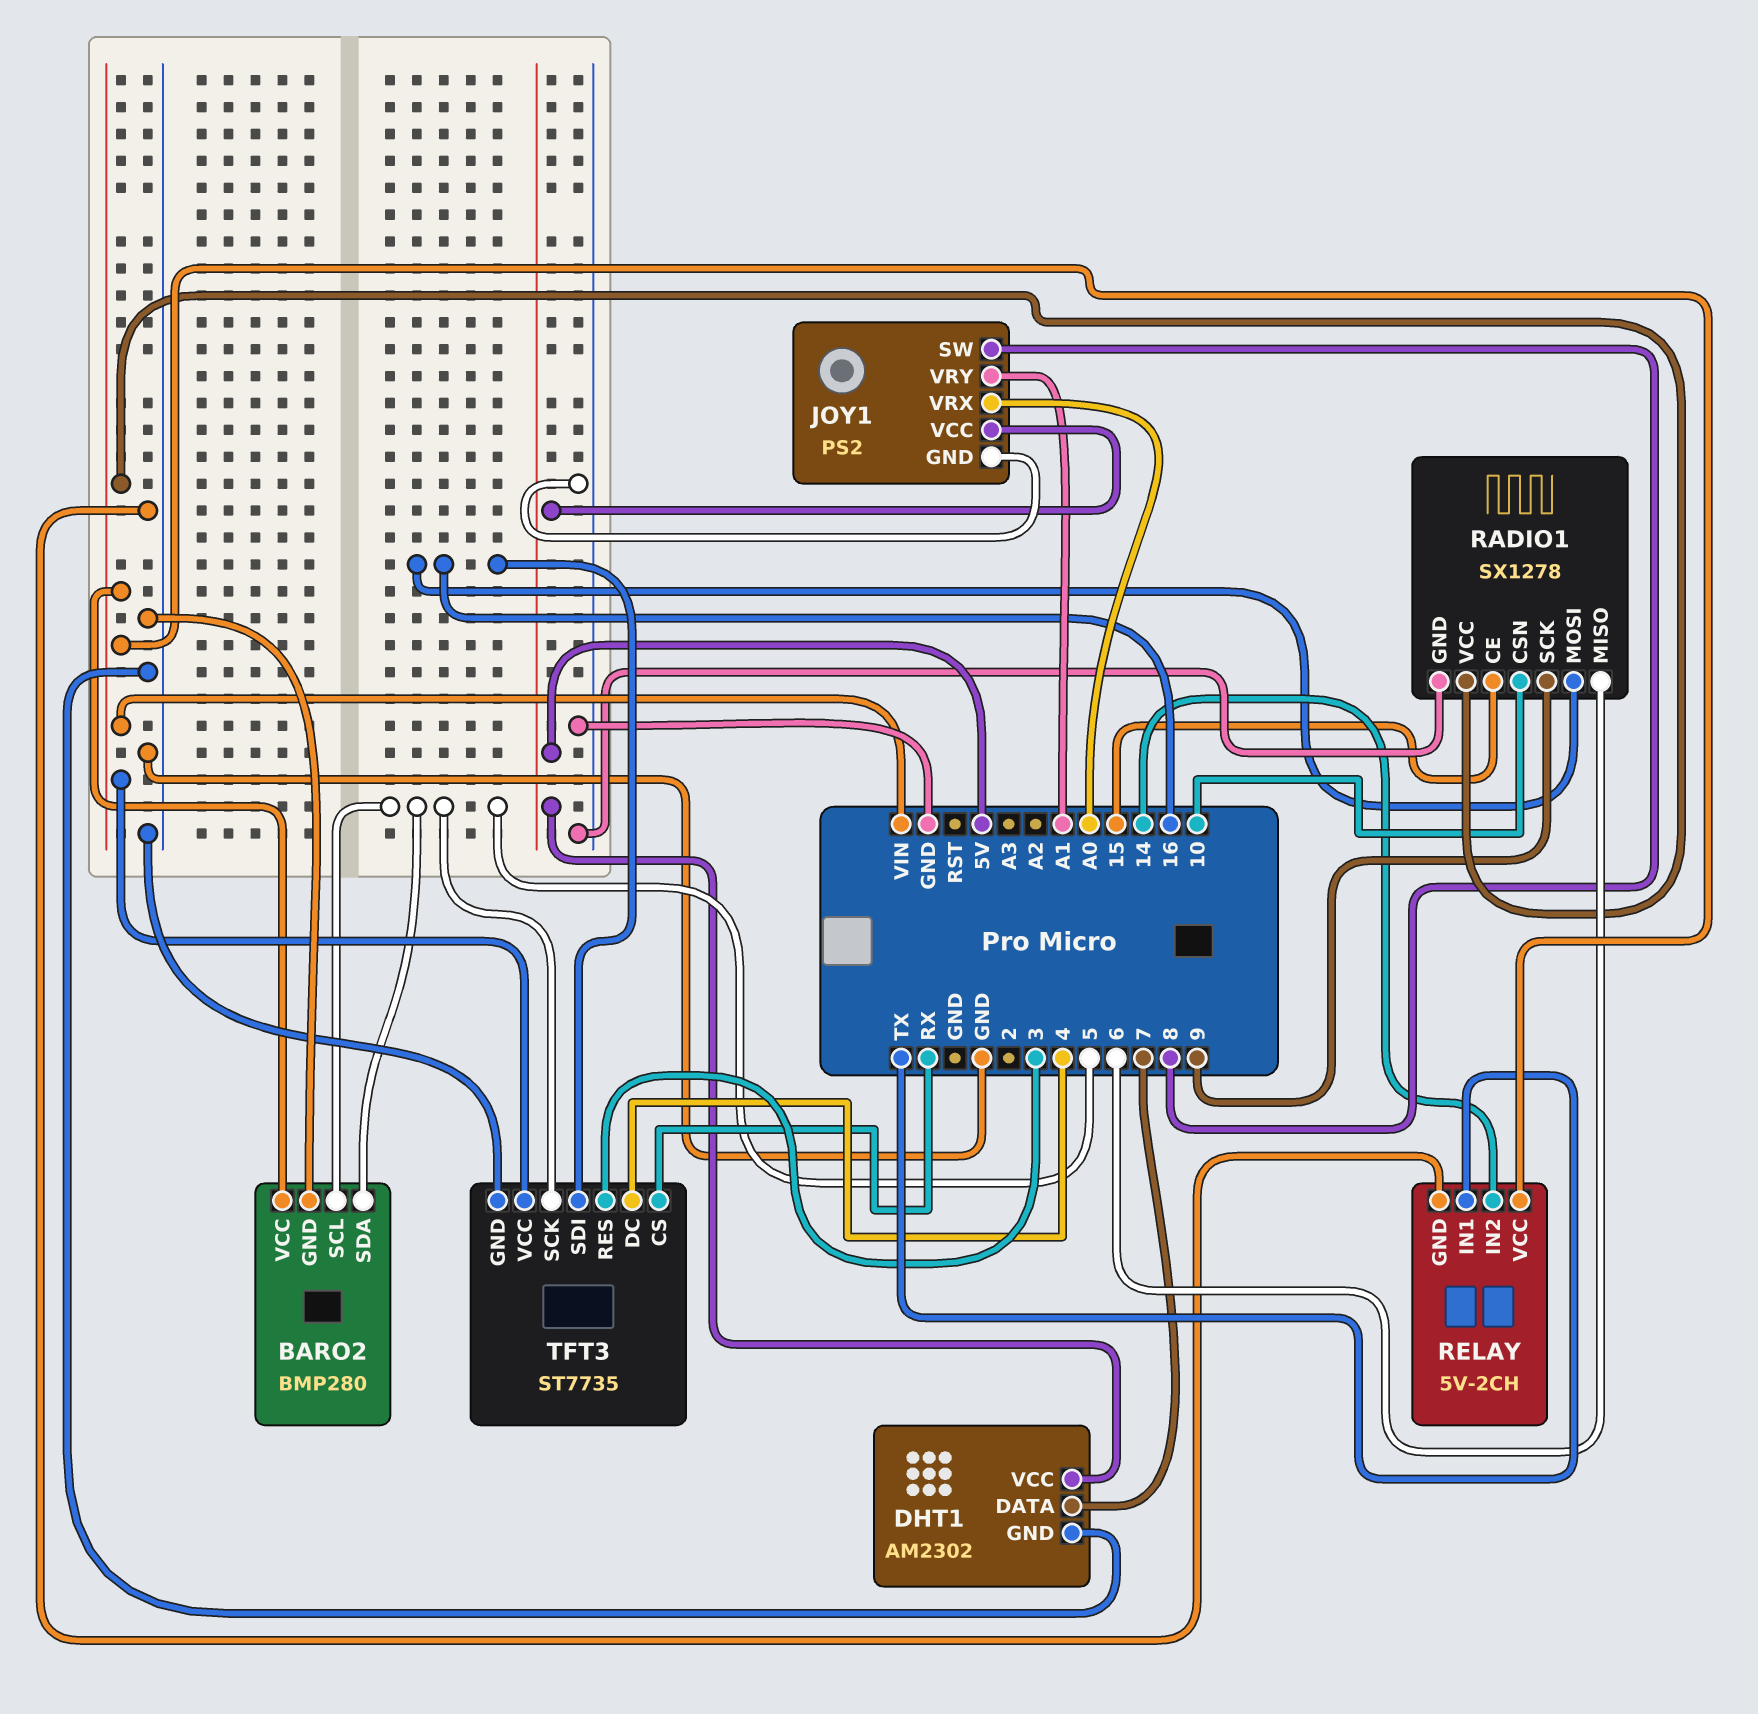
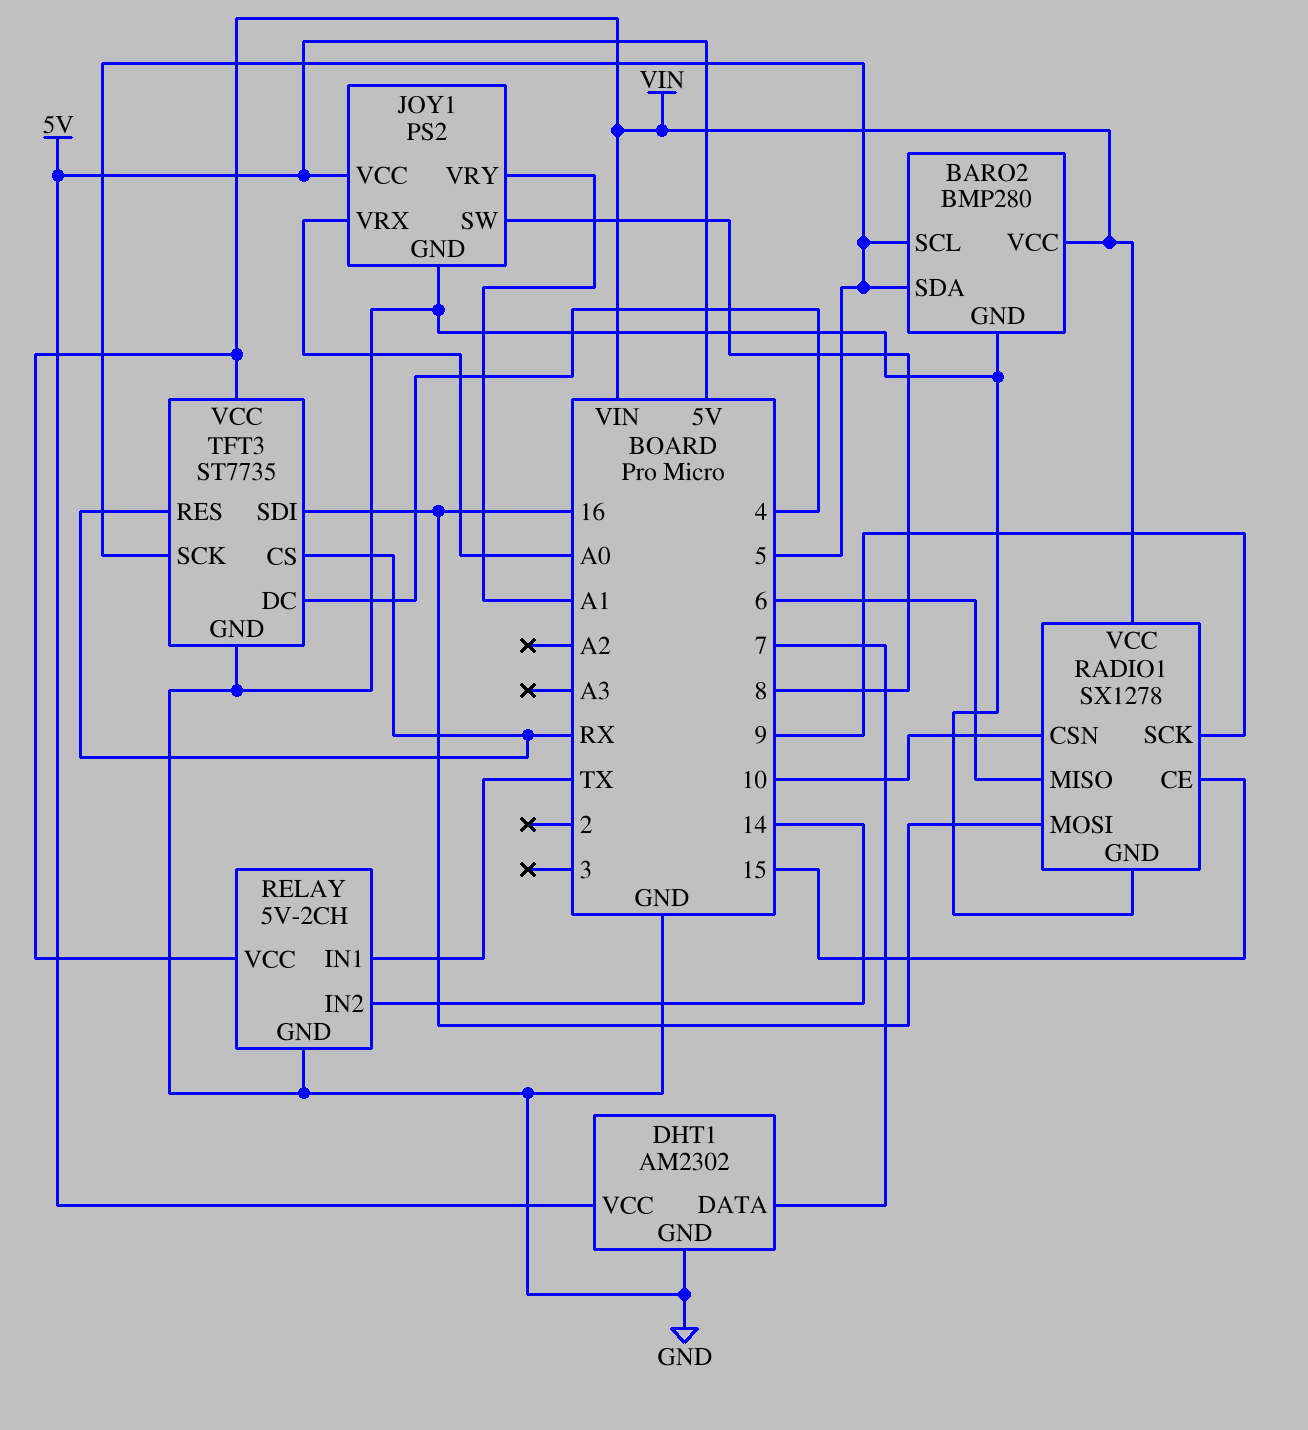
TFT3 pin RES: 3 -> RX

